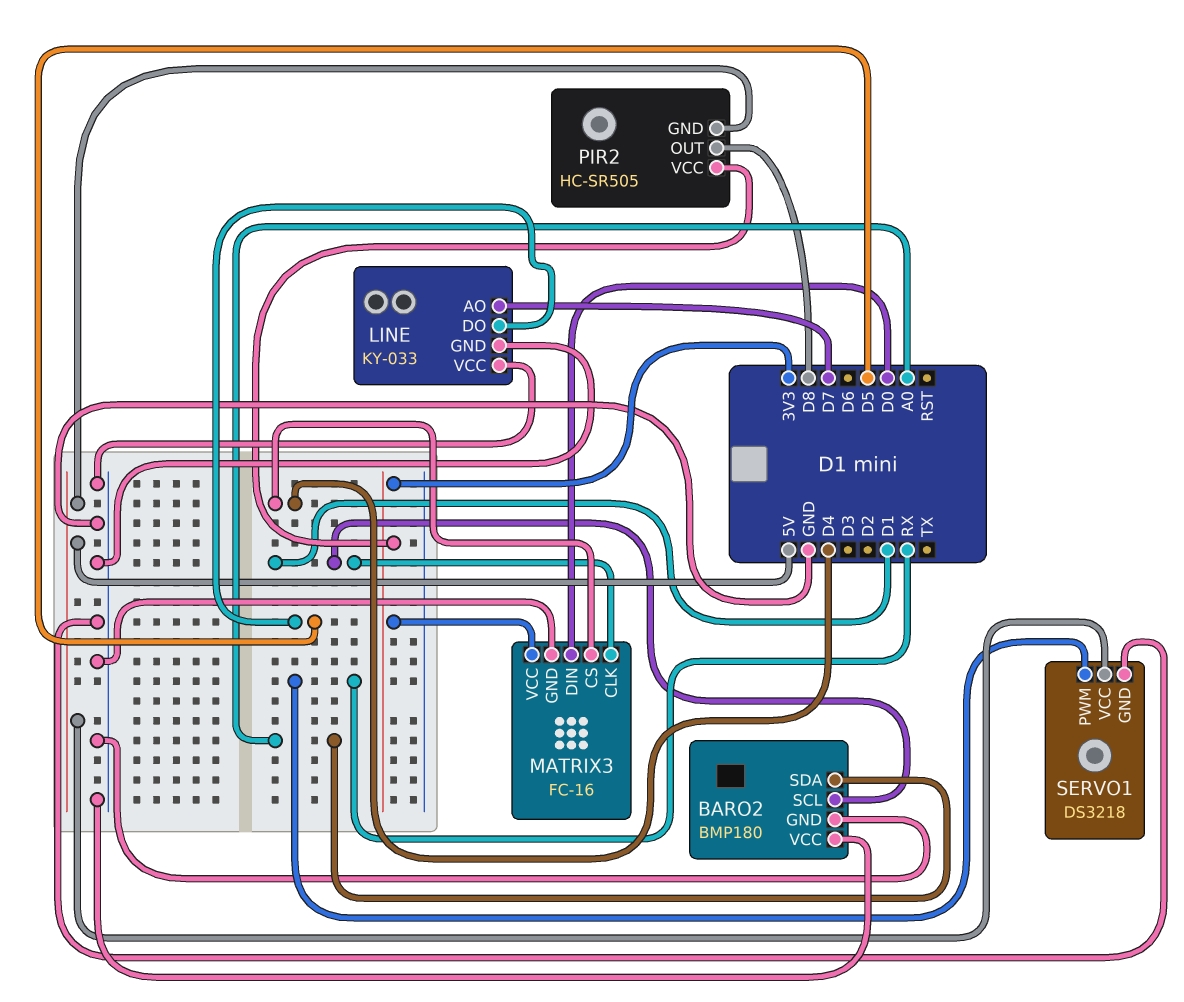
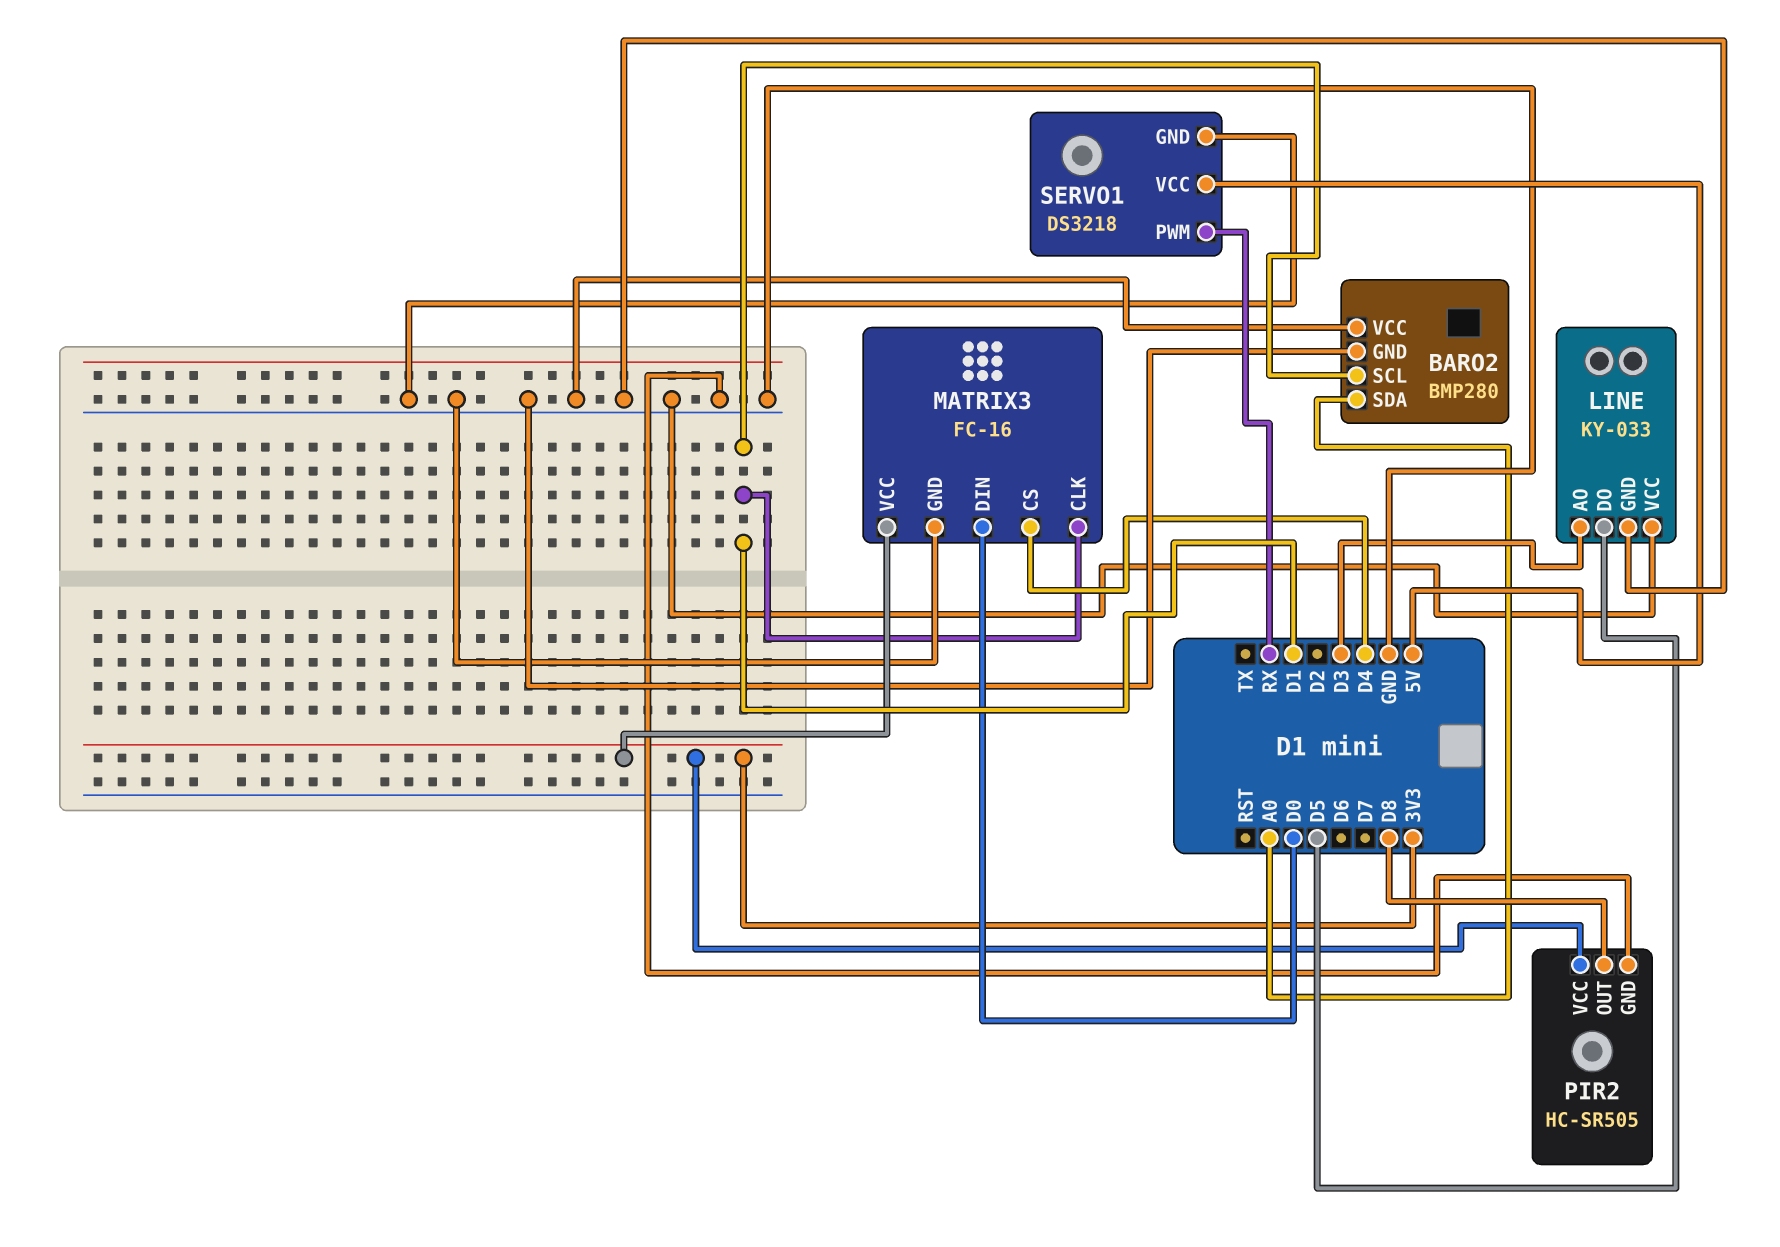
BARO2: BMP180 -> BMP280
LINE pin AO: D7 -> D3
PIR2 pin GND: 5V -> GND

